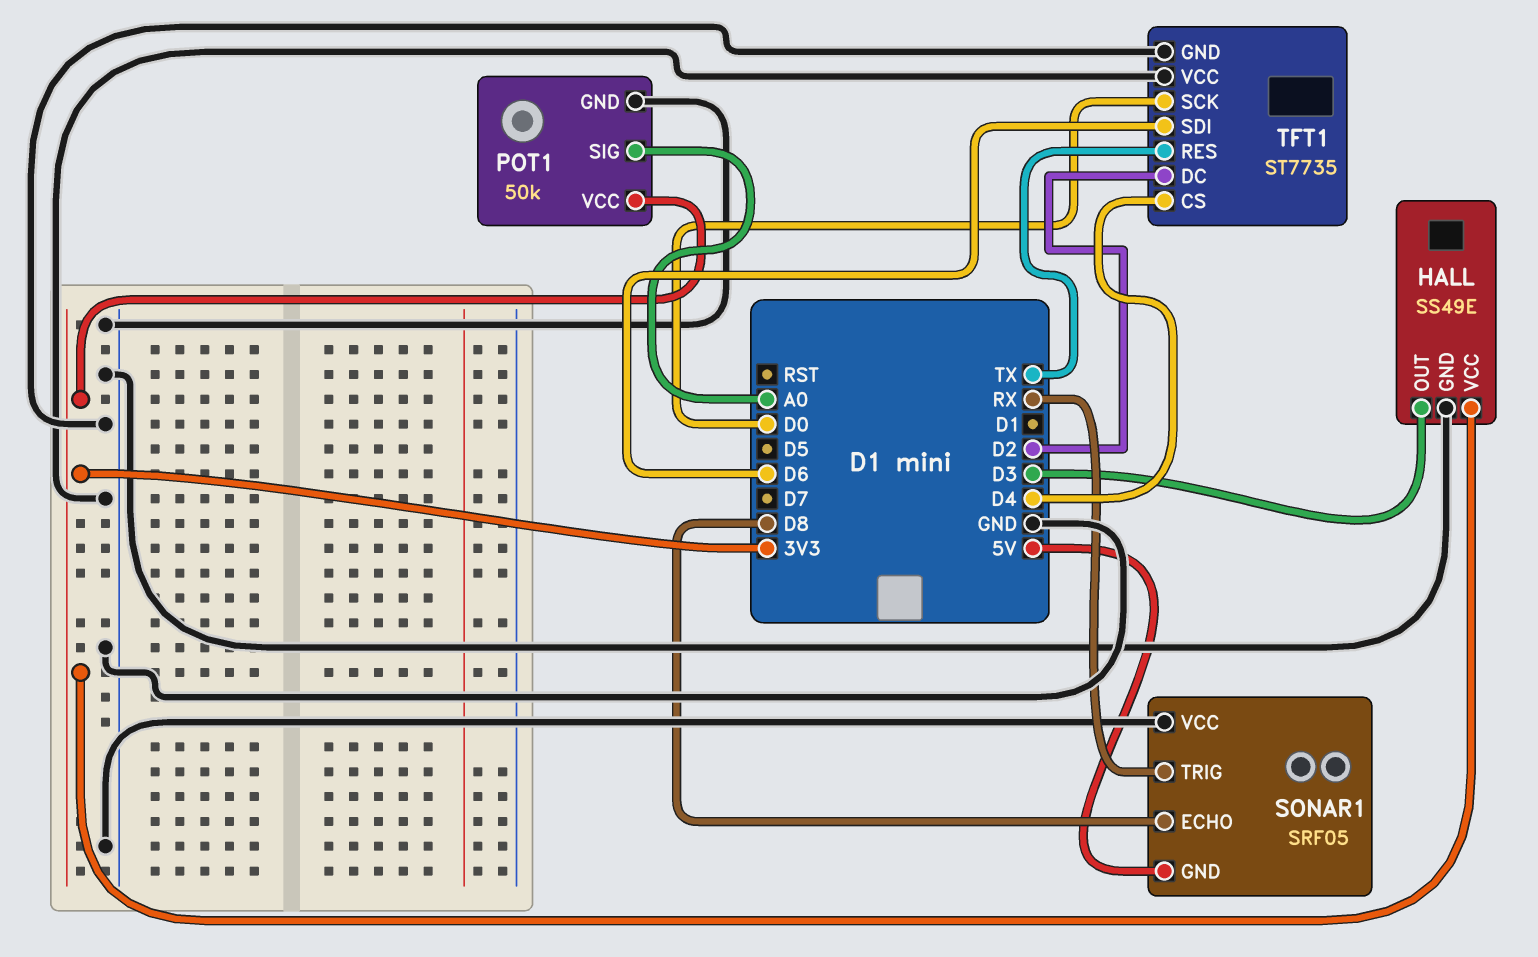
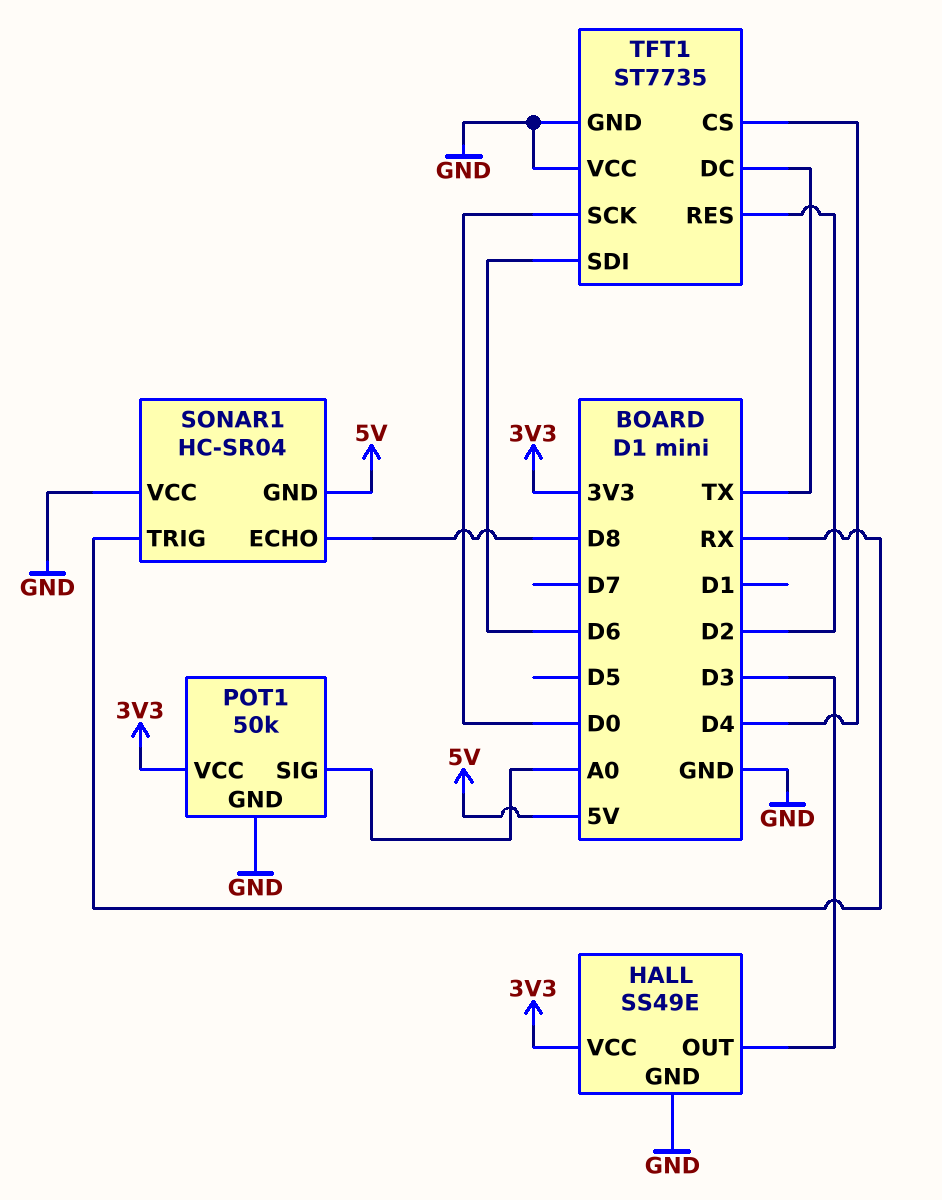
SONAR1: SRF05 -> HC-SR04
TFT1 pin DC: D2 -> TX
TFT1 pin RES: TX -> D2

